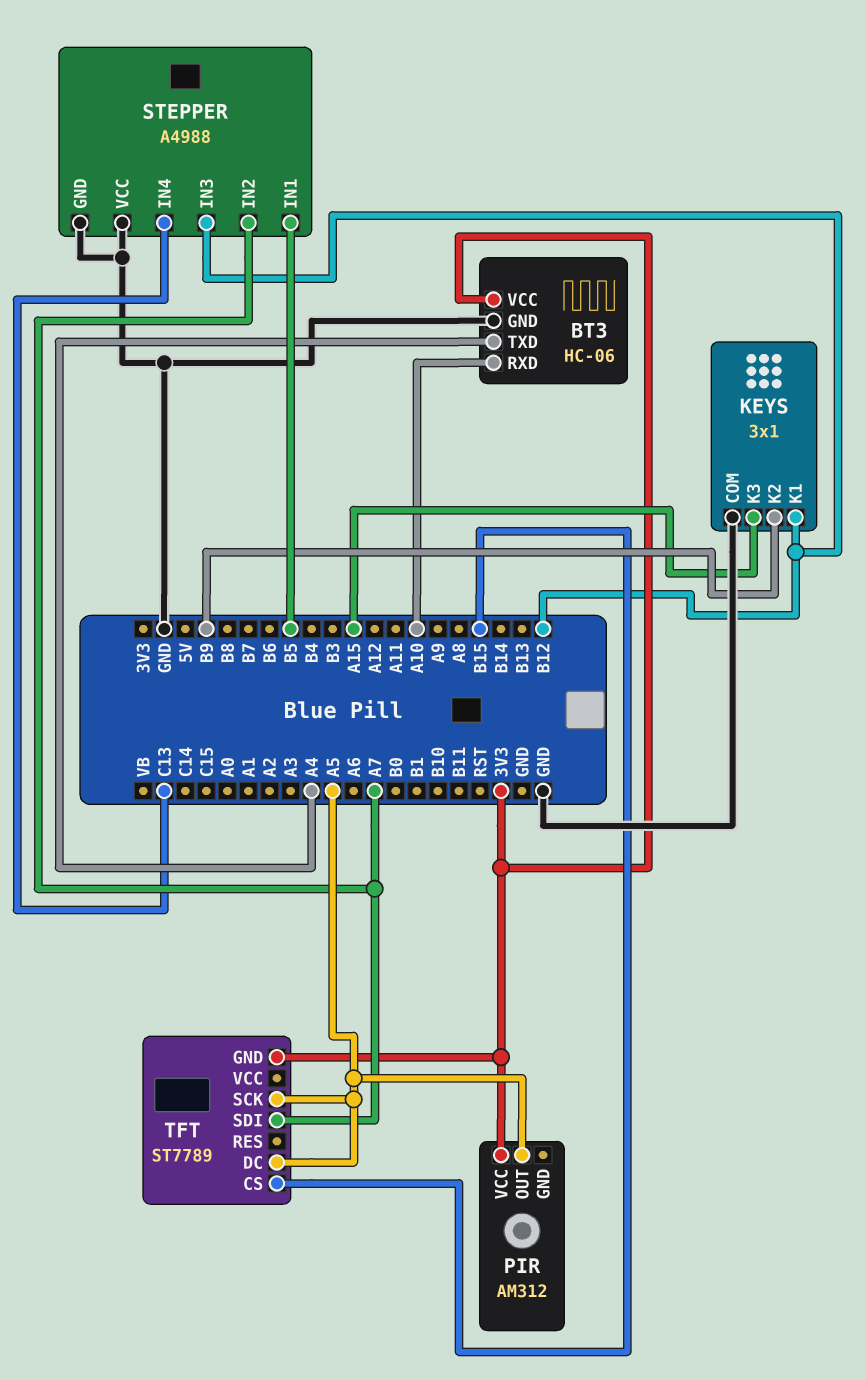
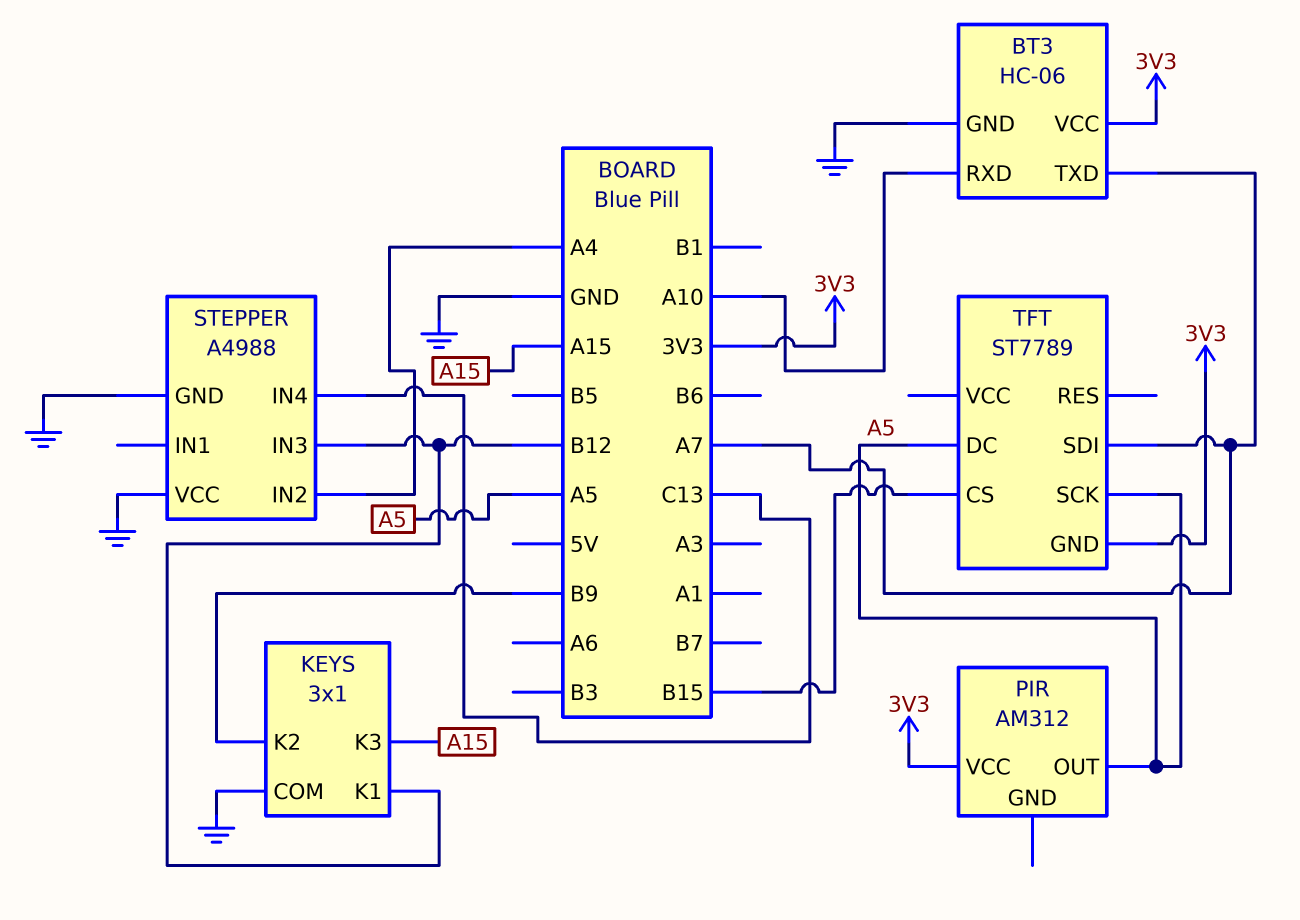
BT3 pin TXD: A4 -> A7
STEPPER pin IN1: B5 -> none
STEPPER pin IN2: A7 -> A4

